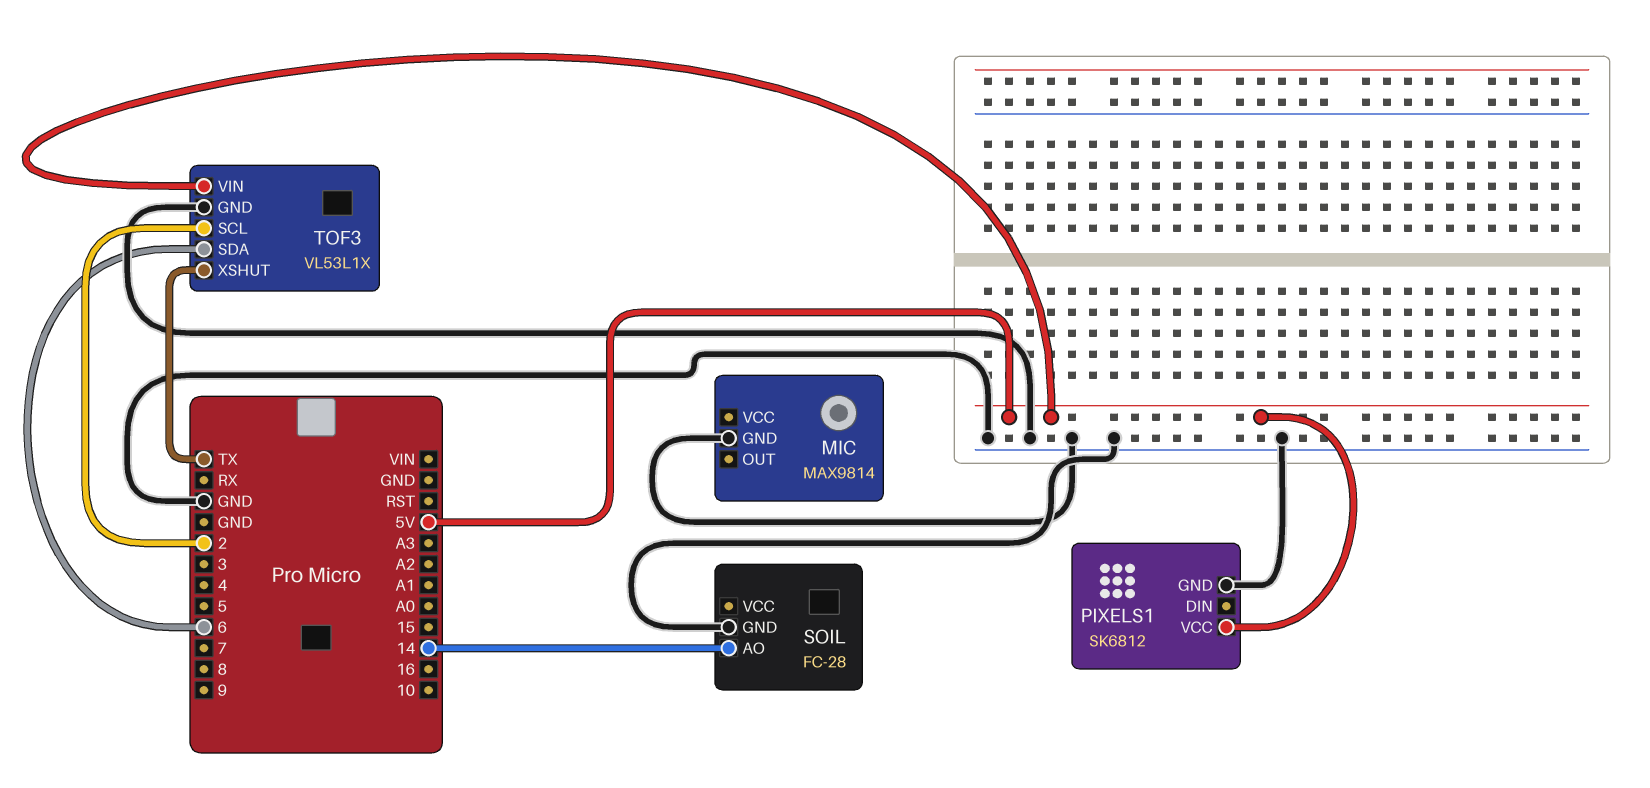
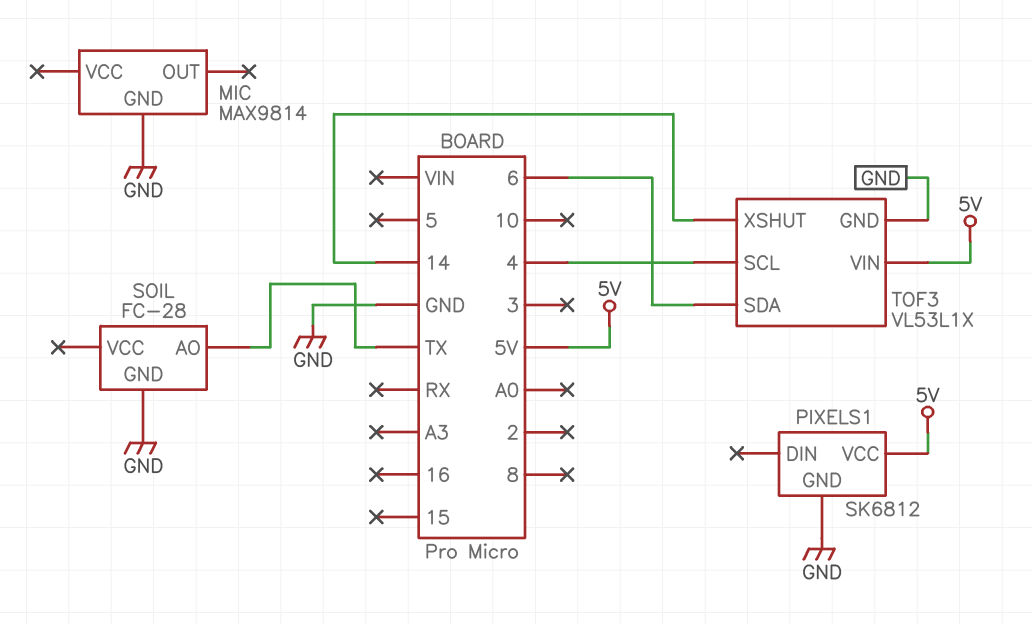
SOIL pin AO: 14 -> TX
TOF3 pin SCL: 2 -> 4
TOF3 pin XSHUT: TX -> 14

